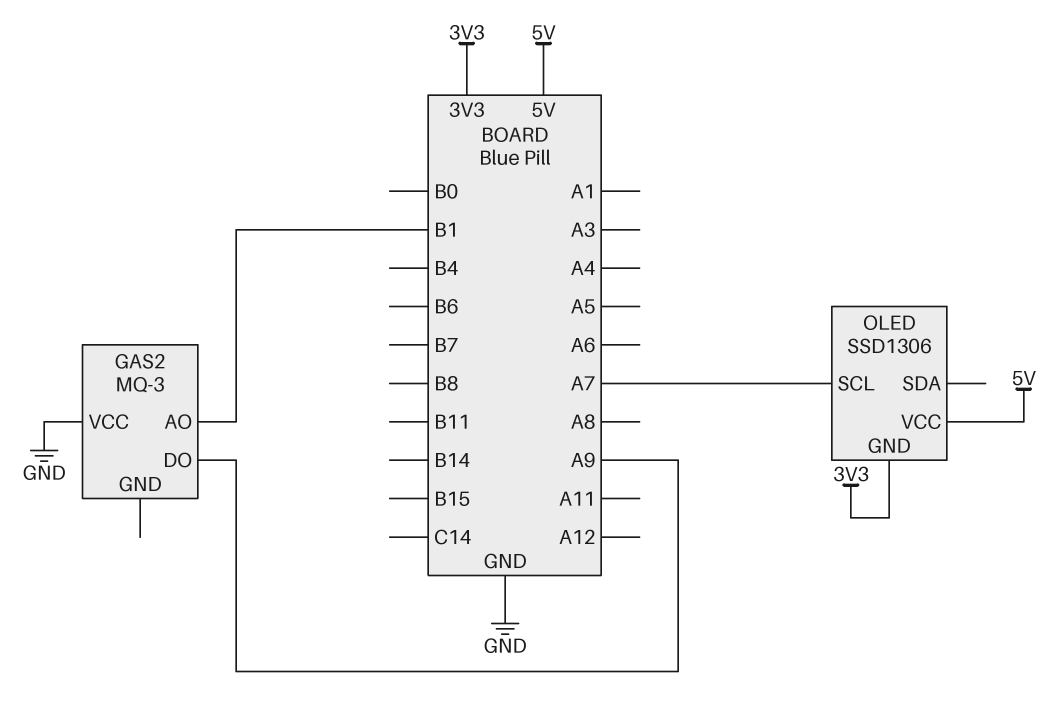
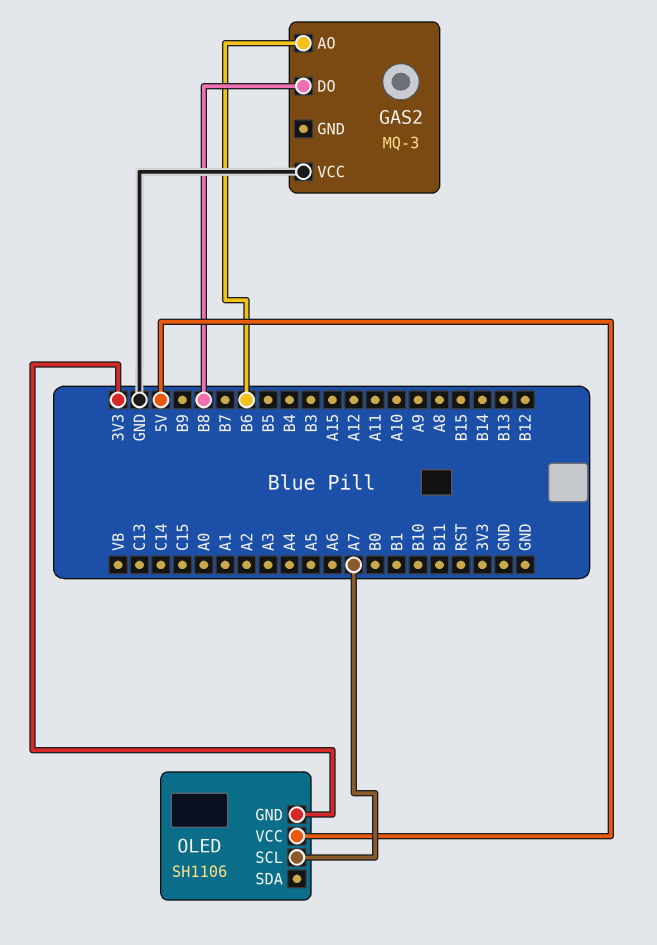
GAS2 pin AO: B1 -> B6
GAS2 pin DO: A9 -> B8
OLED: SSD1306 -> SH1106

